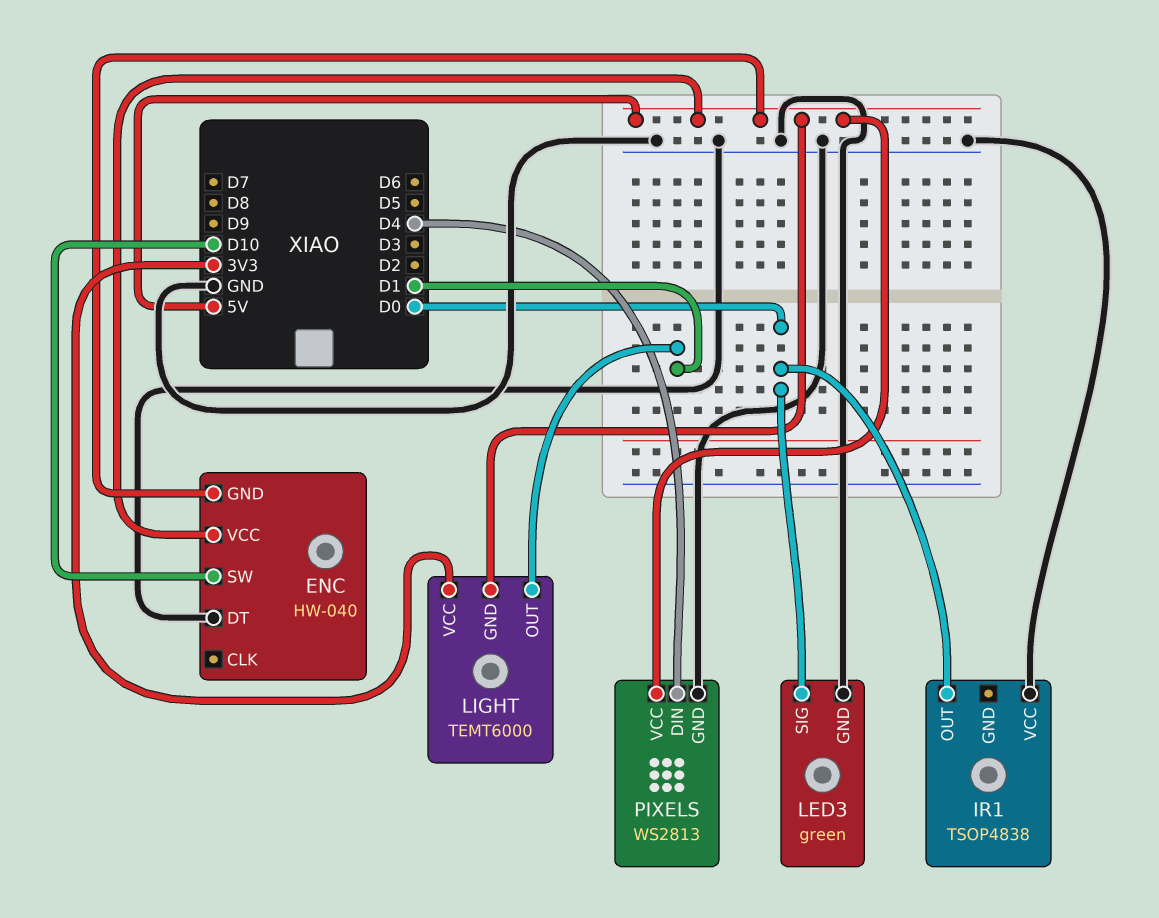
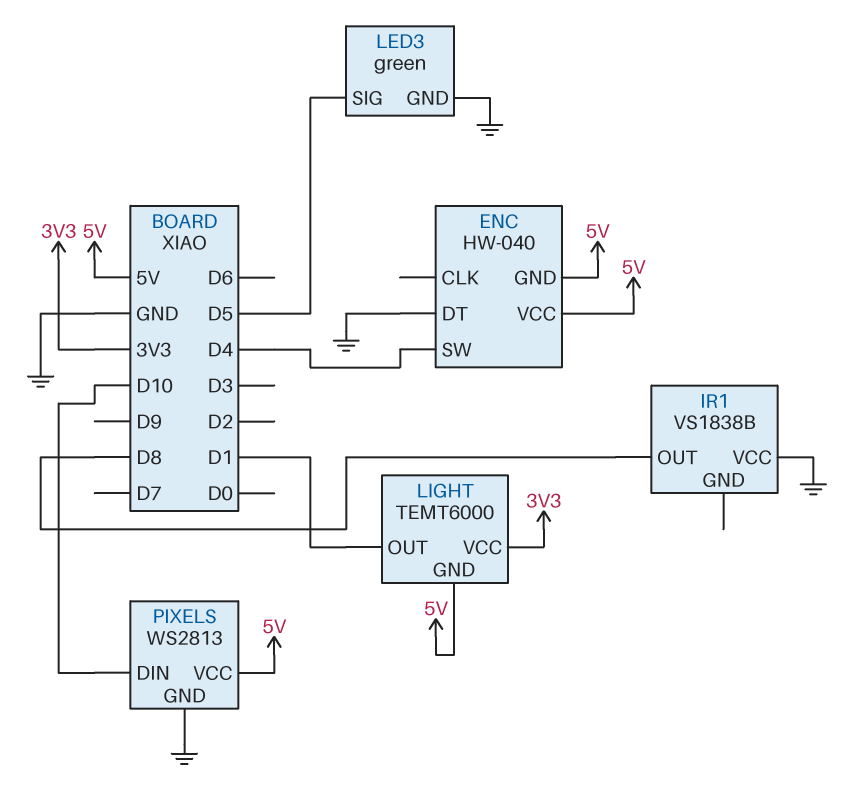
ENC pin SW: D10 -> D4
IR1: TSOP4838 -> VS1838B
IR1 pin OUT: D0 -> D8
LED3 pin SIG: D0 -> D5
PIXELS pin DIN: D4 -> D10

